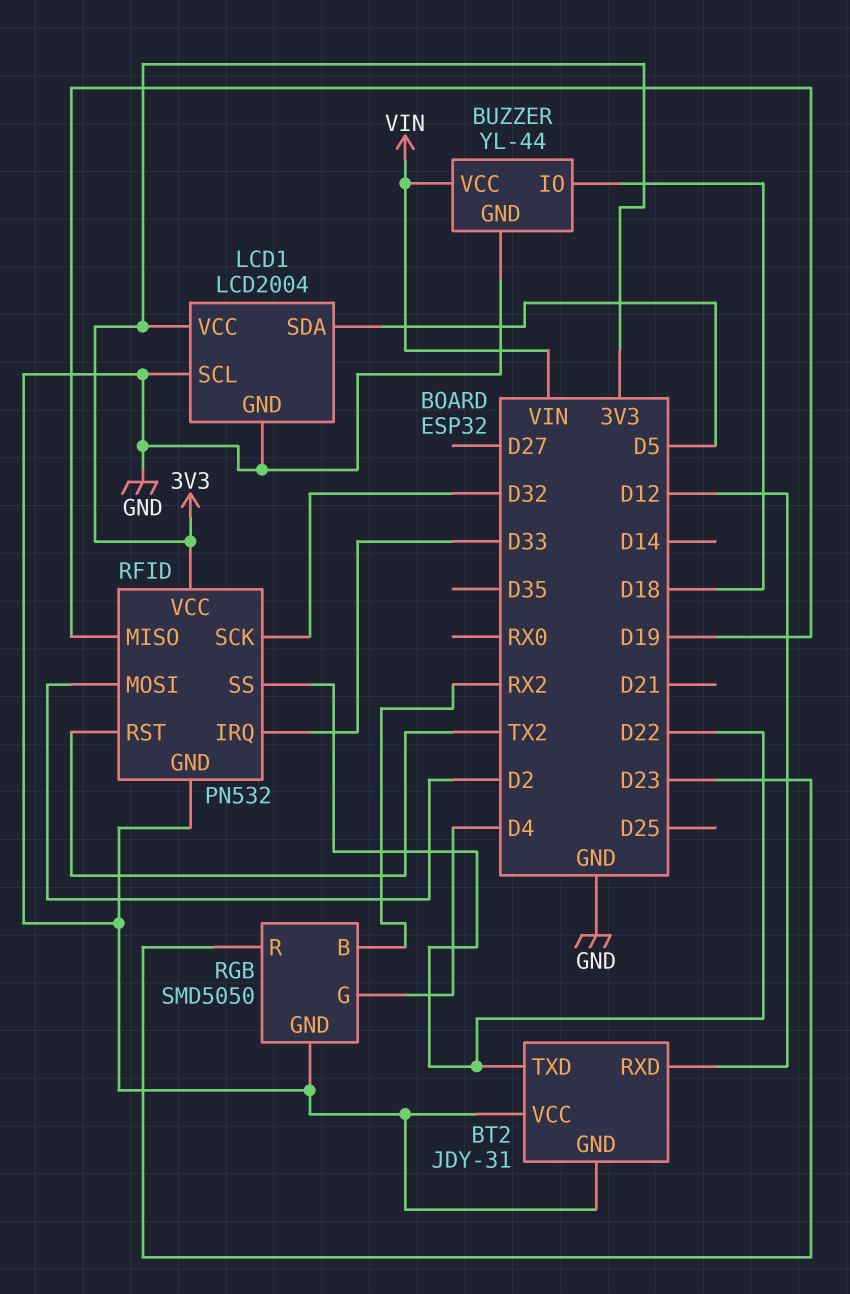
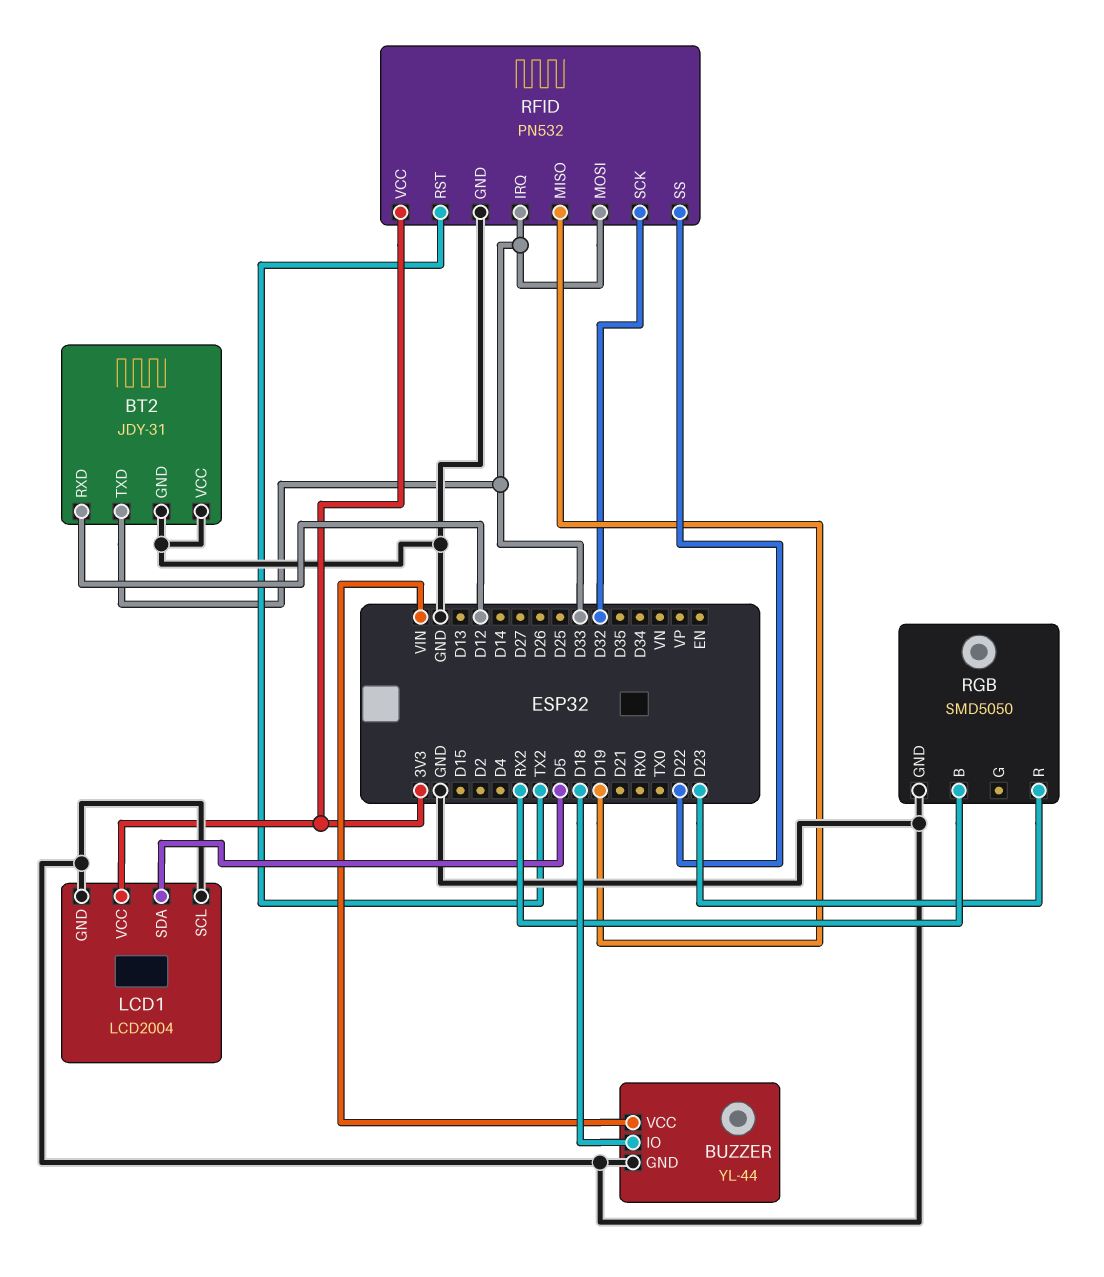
BT2 pin TXD: D22 -> D33
RFID pin MOSI: D2 -> D33
RGB pin G: D4 -> none

